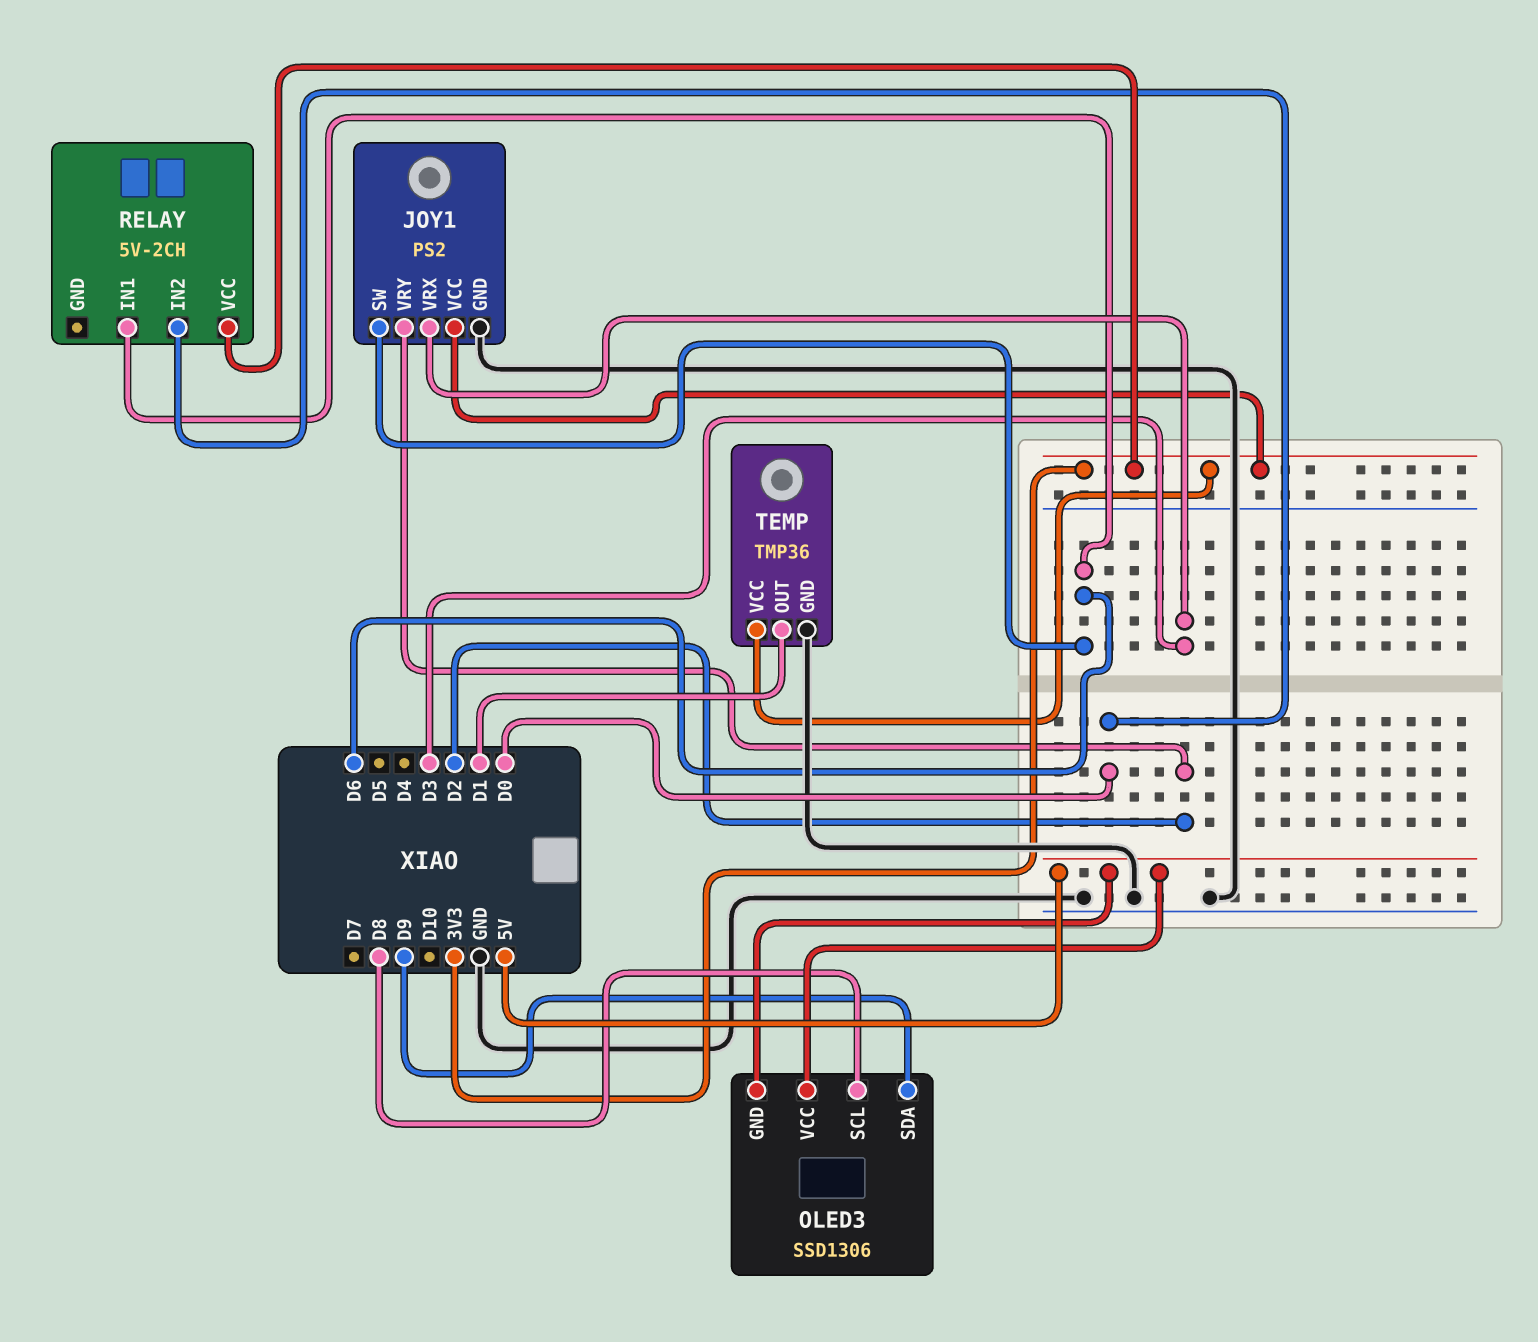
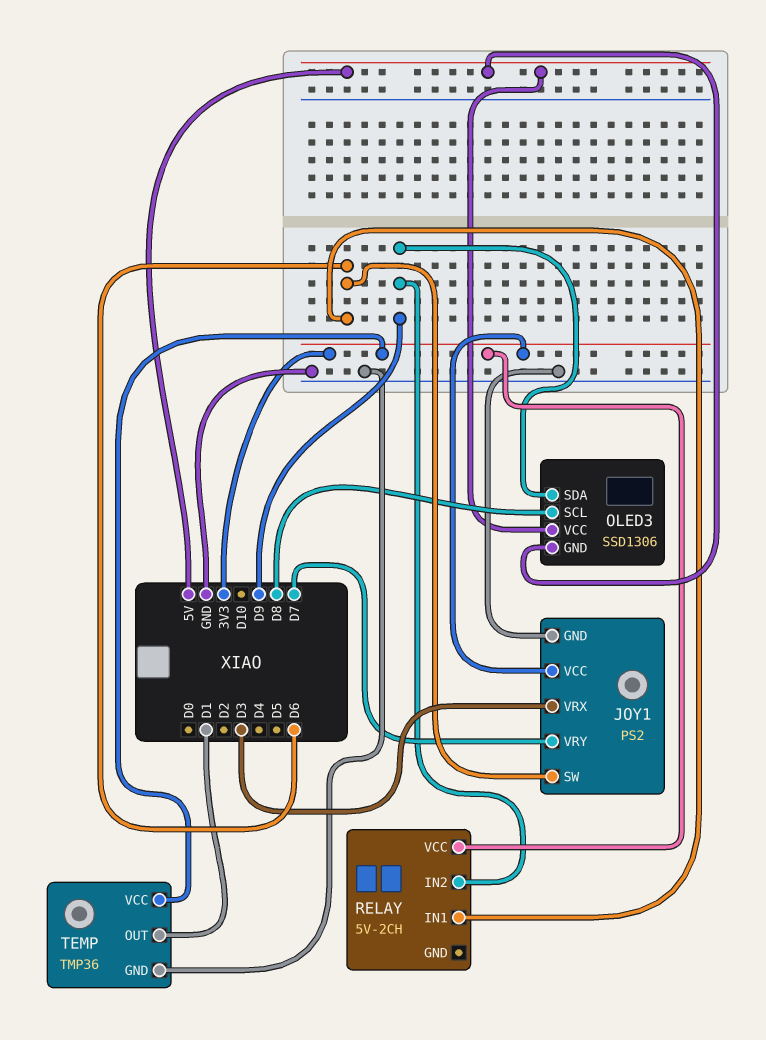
JOY1 pin VRY: D2 -> D7
RELAY pin IN2: D0 -> D9

